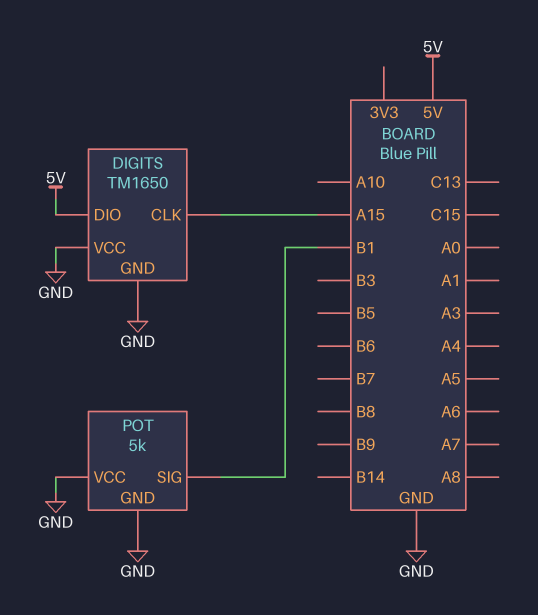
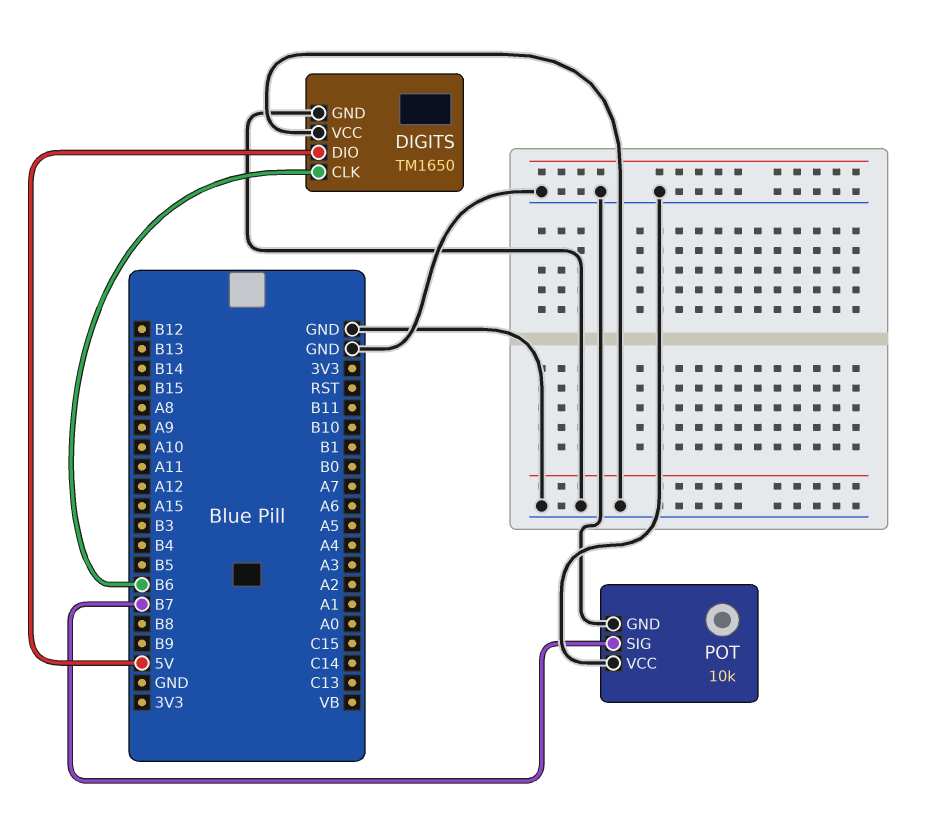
DIGITS pin CLK: A15 -> B6
POT: 5k -> 10k
POT pin SIG: B1 -> B7

